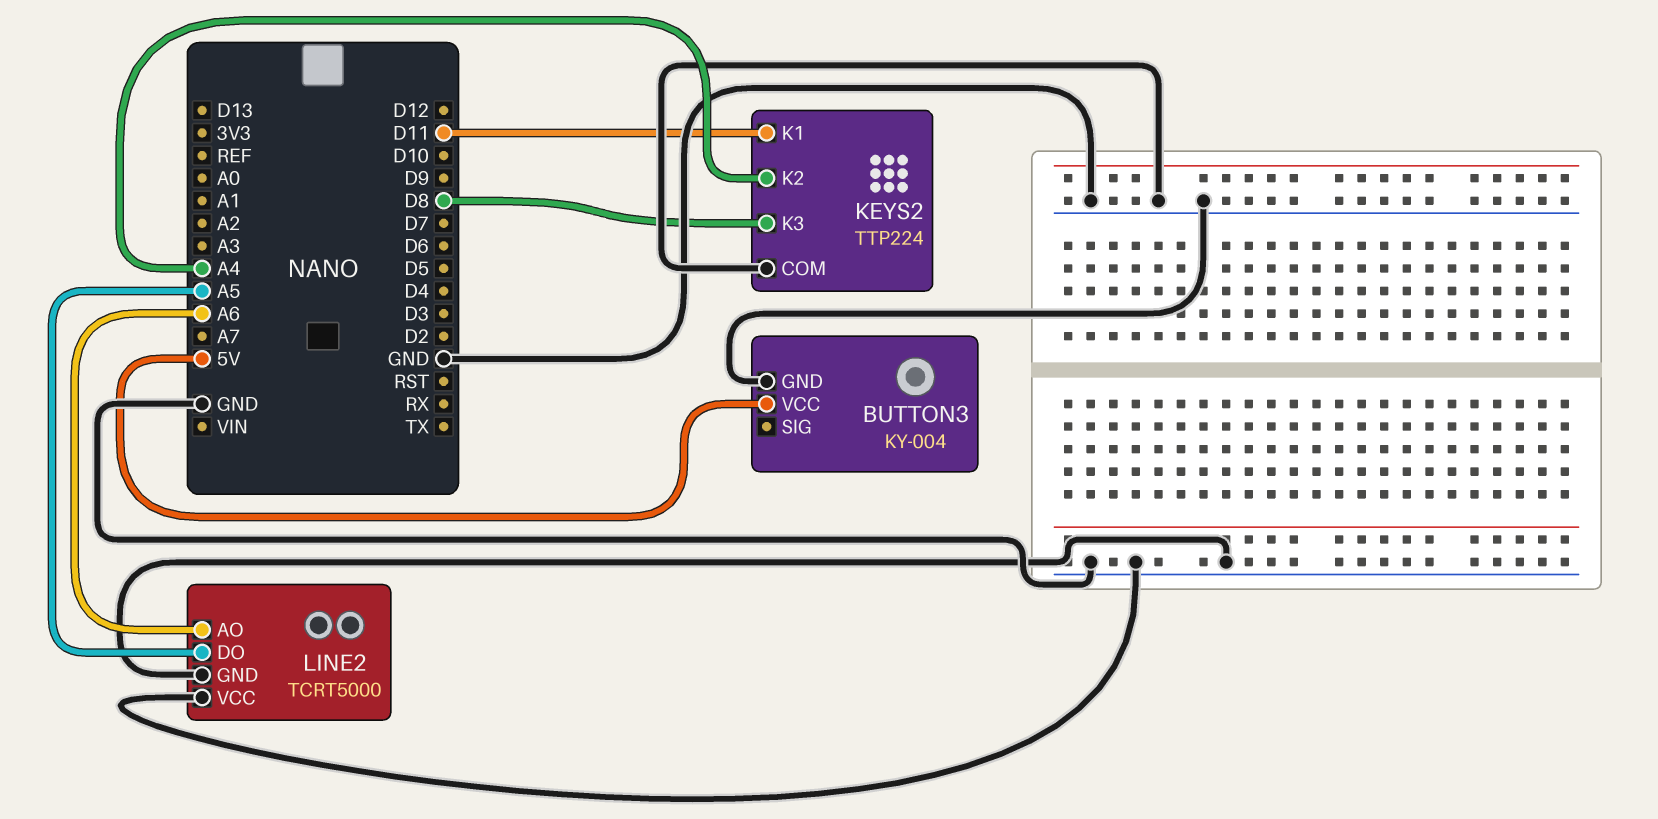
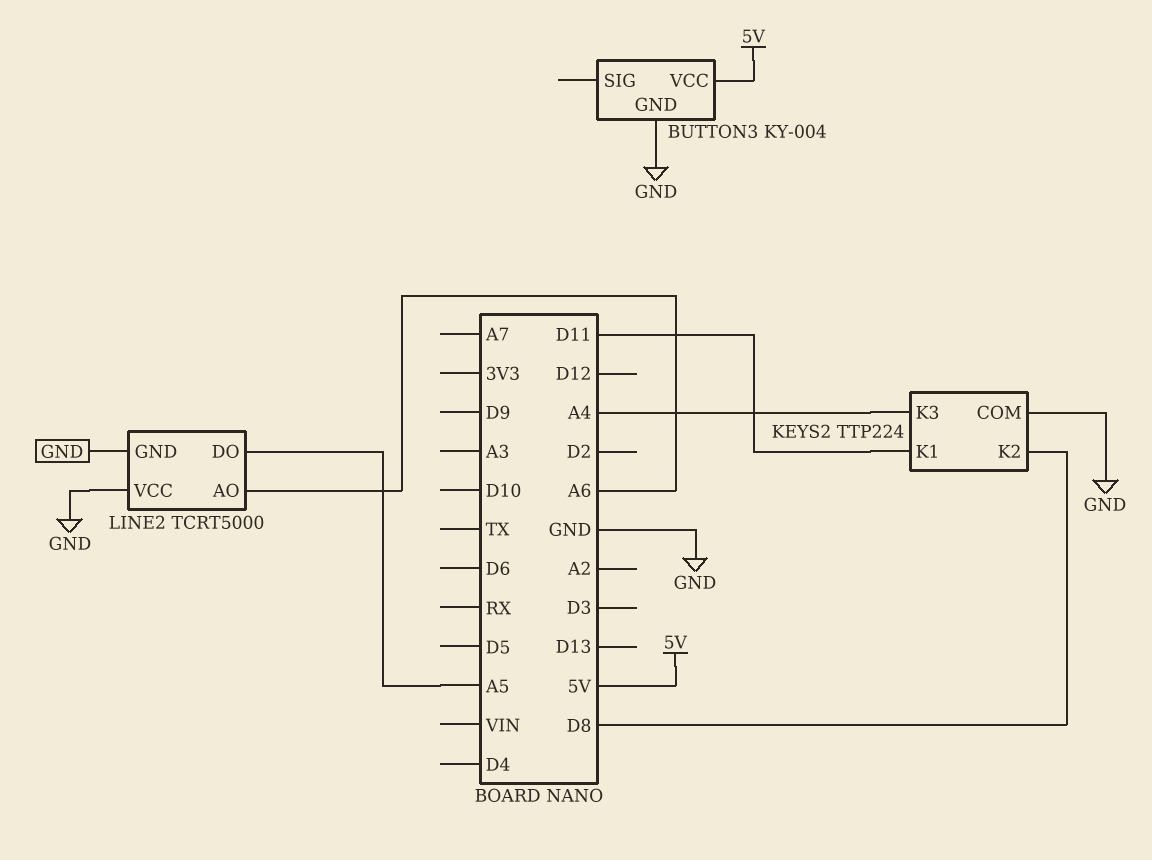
KEYS2 pin K2: A4 -> D8
KEYS2 pin K3: D8 -> A4

